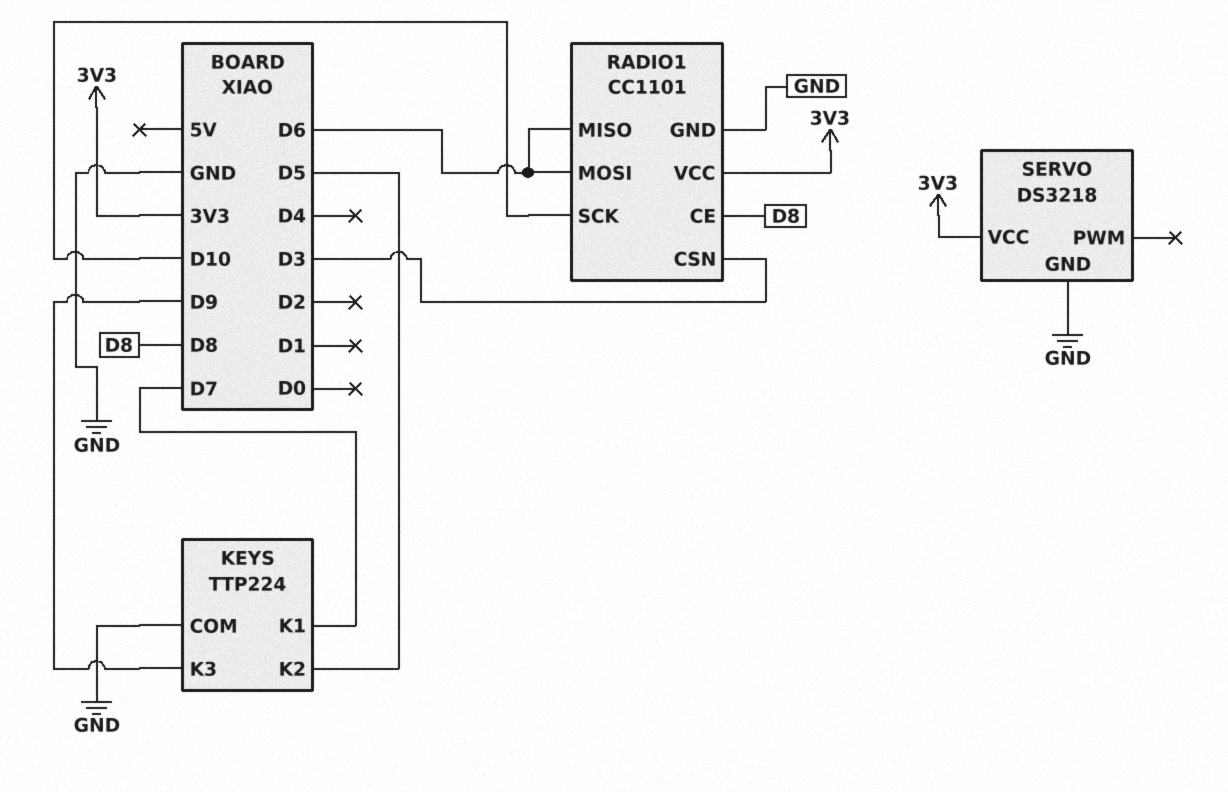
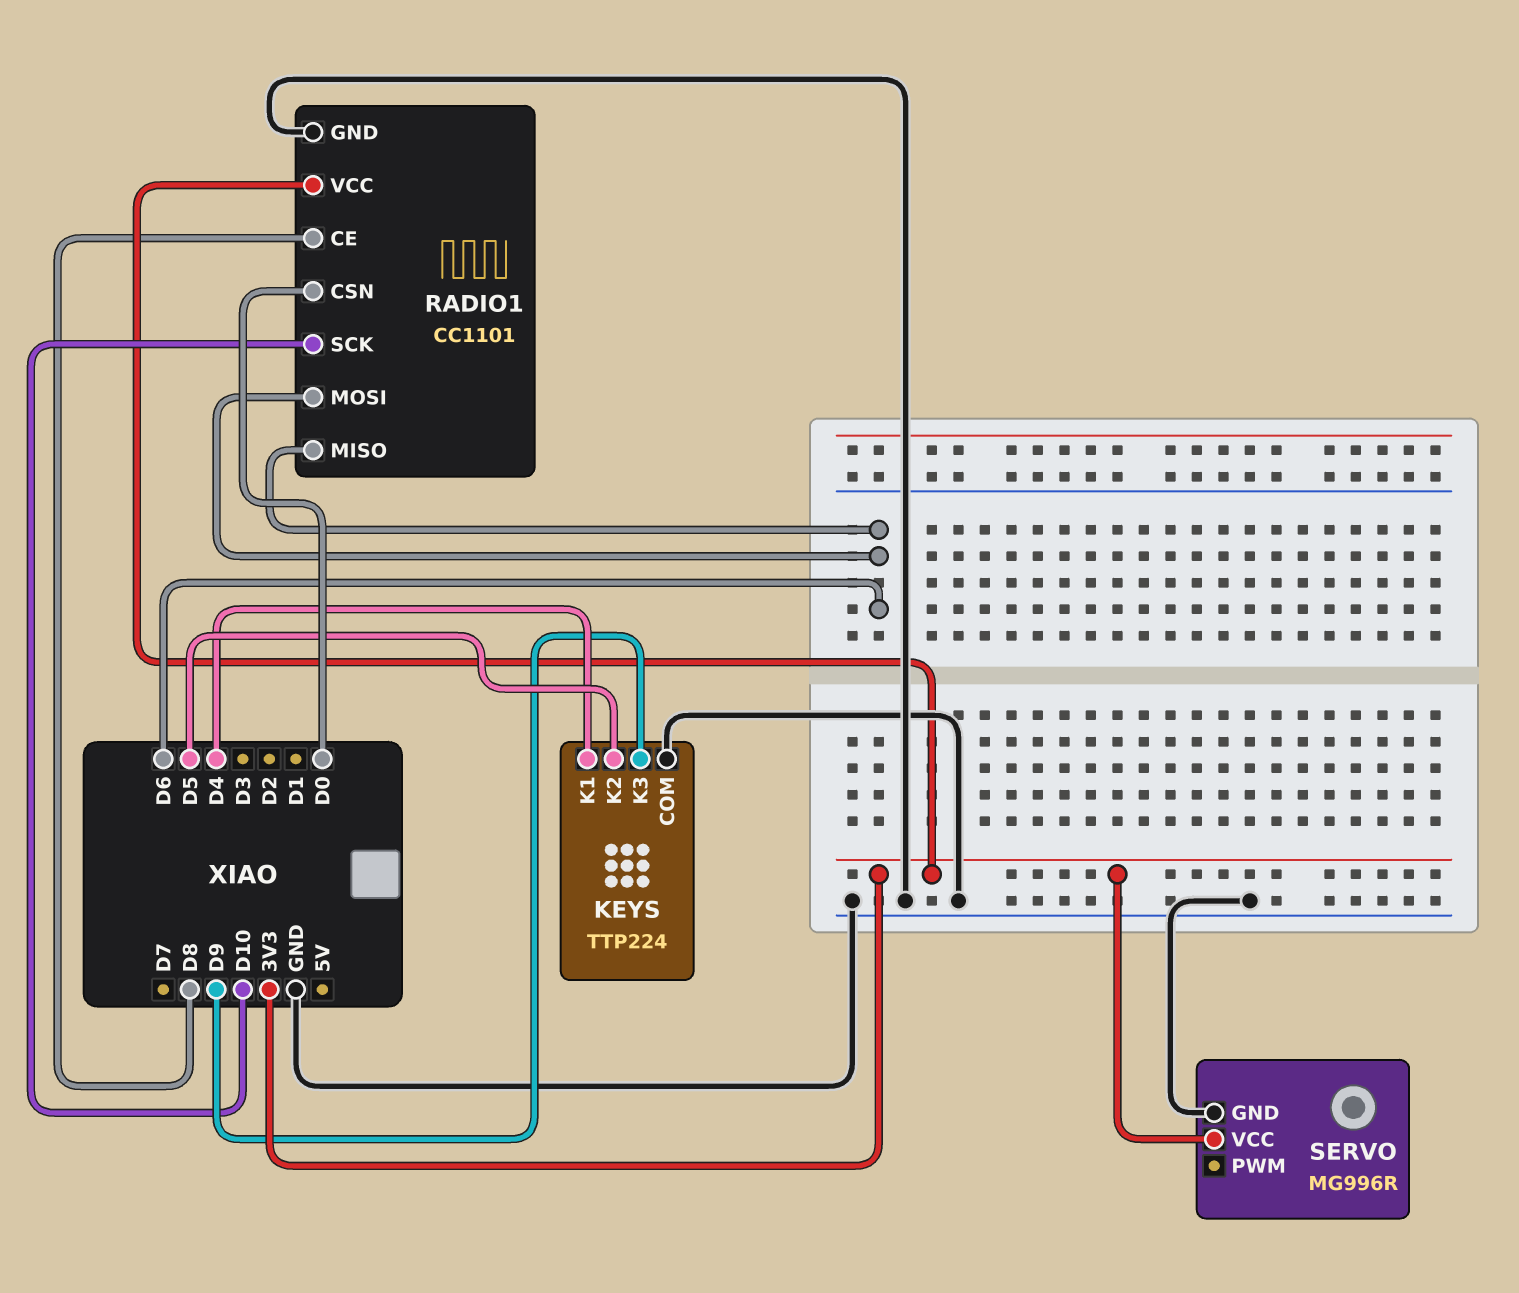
KEYS pin K1: D7 -> D4
RADIO1 pin CSN: D3 -> D0
SERVO: DS3218 -> MG996R

